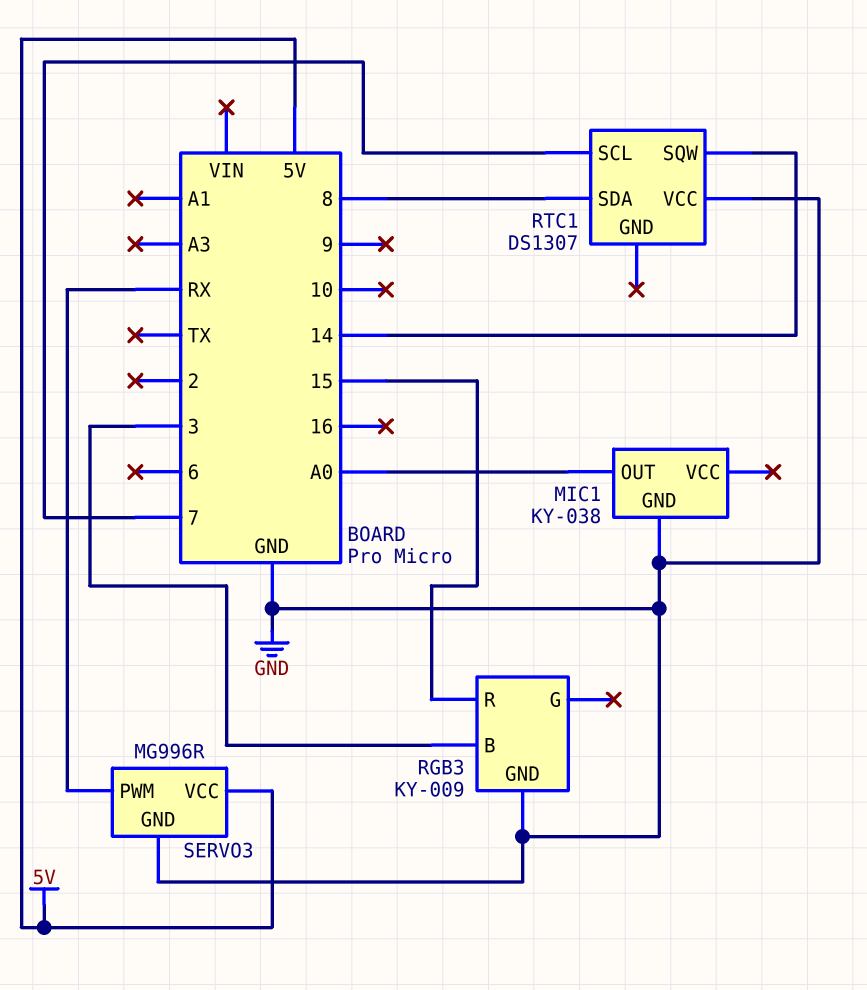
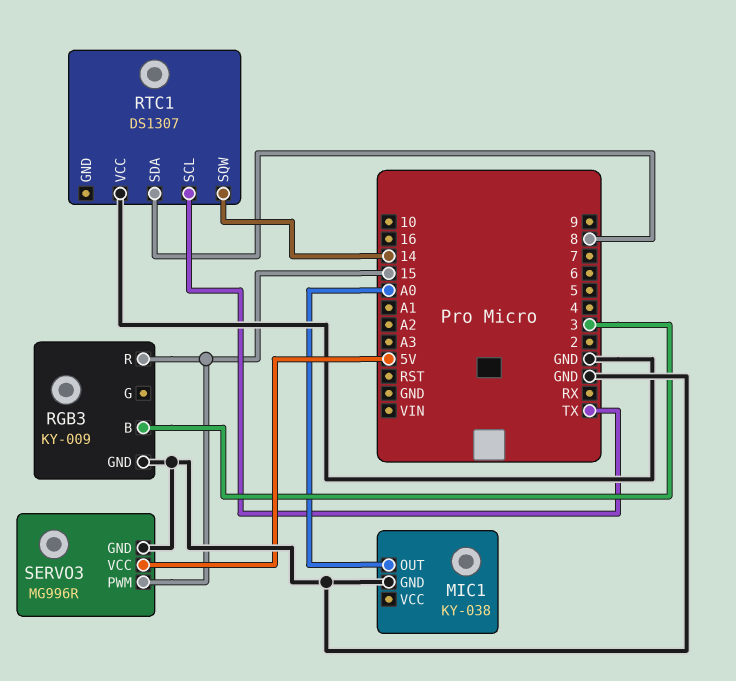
RTC1 pin SCL: 7 -> TX
SERVO3 pin PWM: RX -> 15

